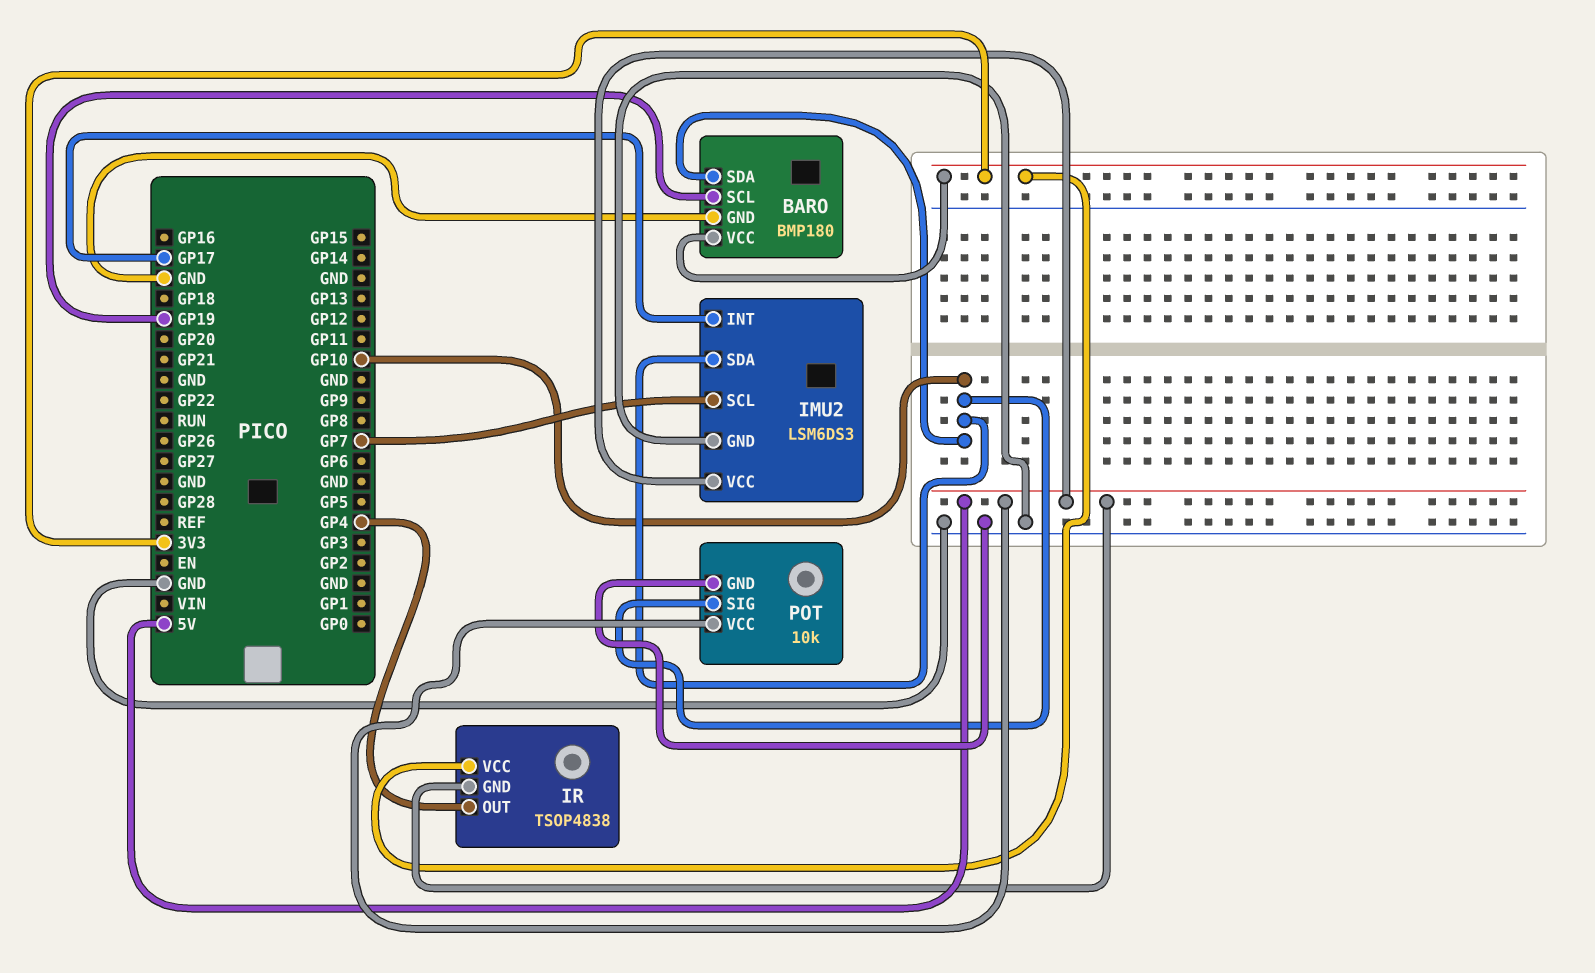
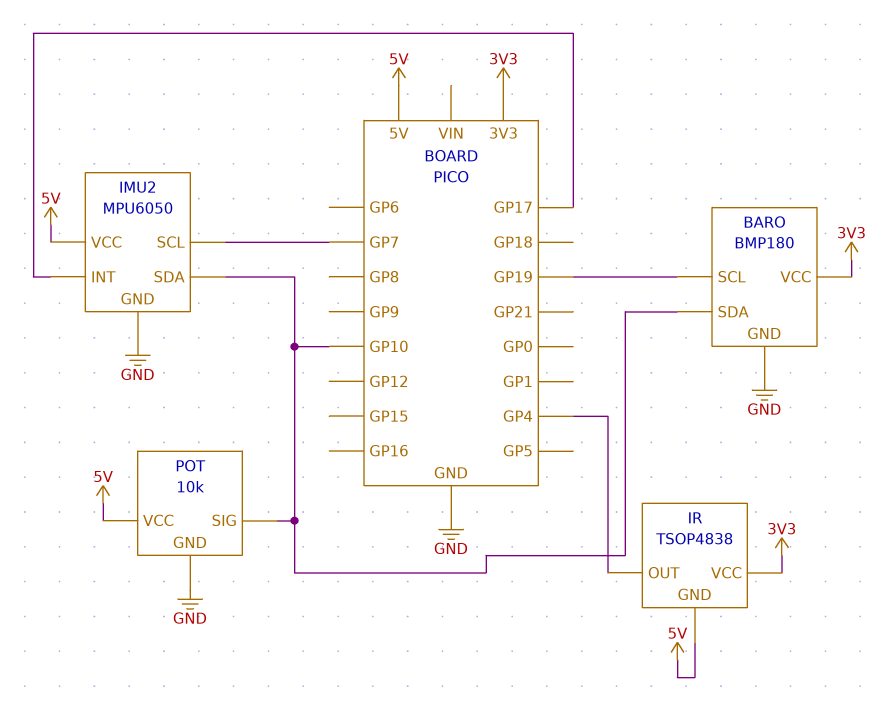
IMU2: LSM6DS3 -> MPU6050

